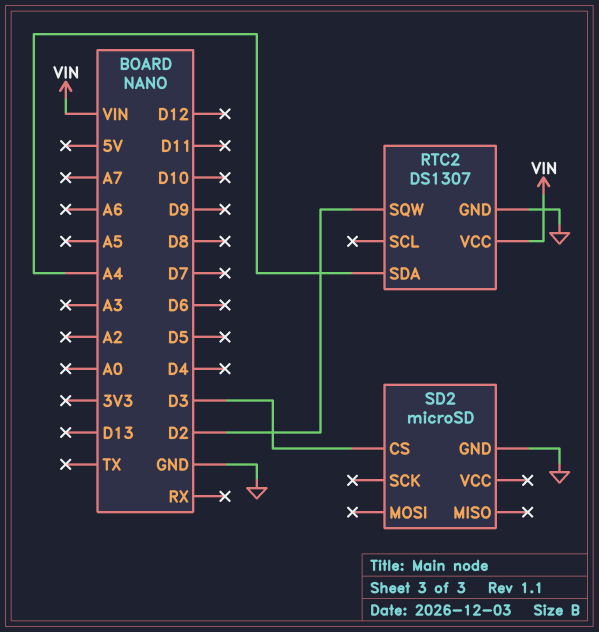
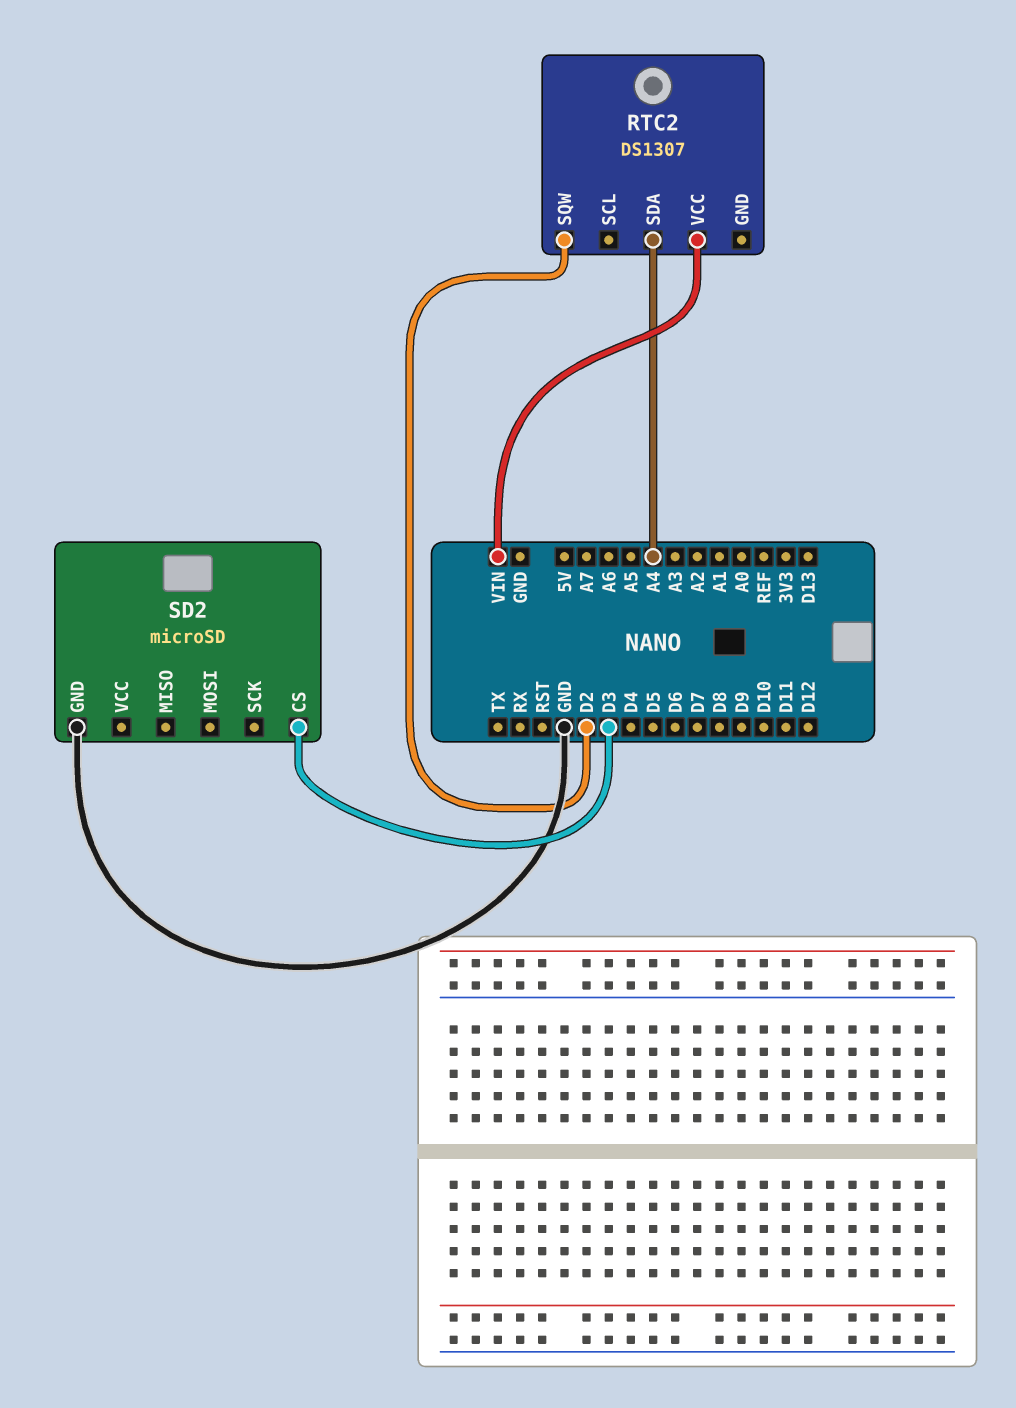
RTC2 pin GND: GND -> none

